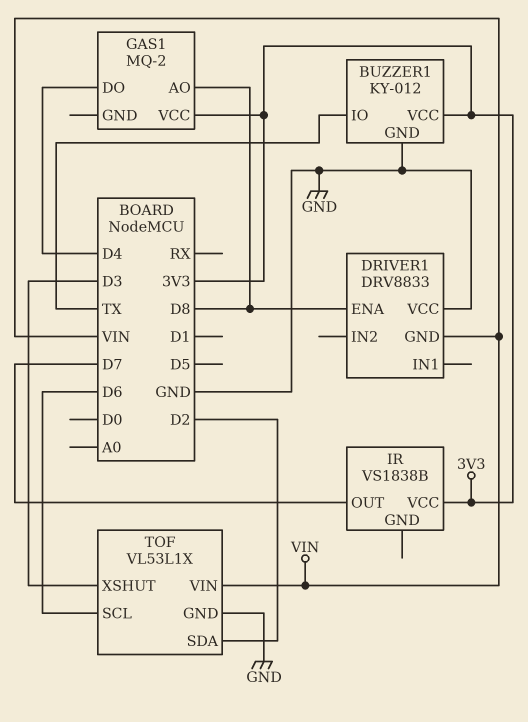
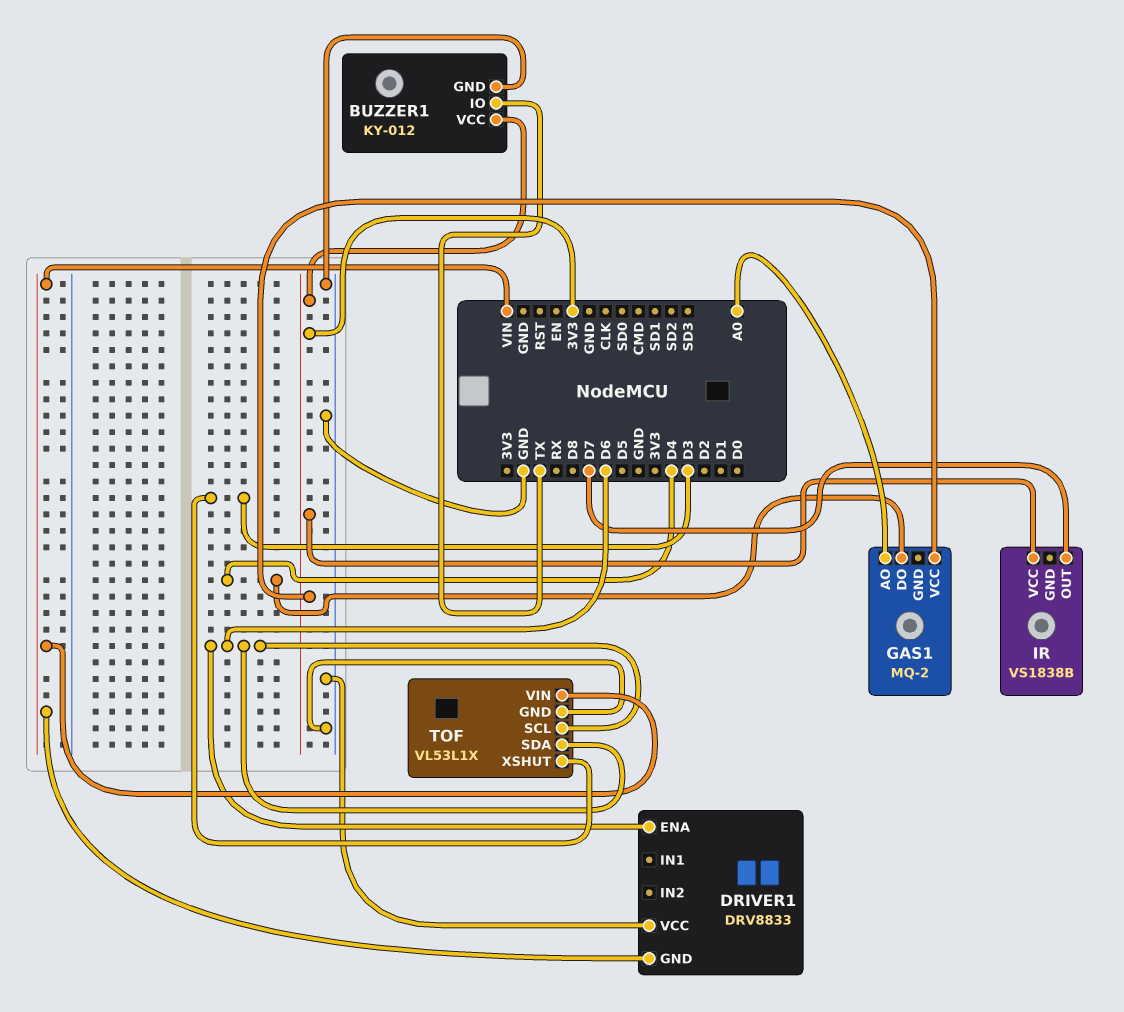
DRIVER1 pin ENA: D8 -> D6
GAS1 pin AO: D8 -> A0
TOF pin SDA: D2 -> D6

